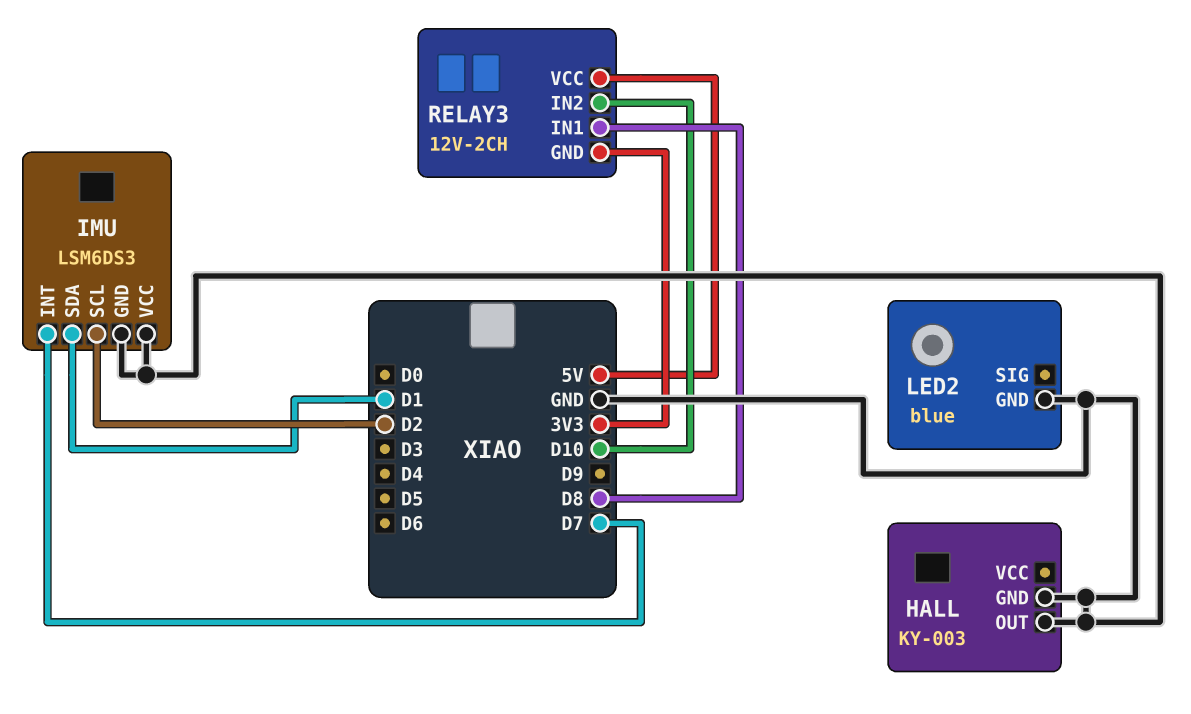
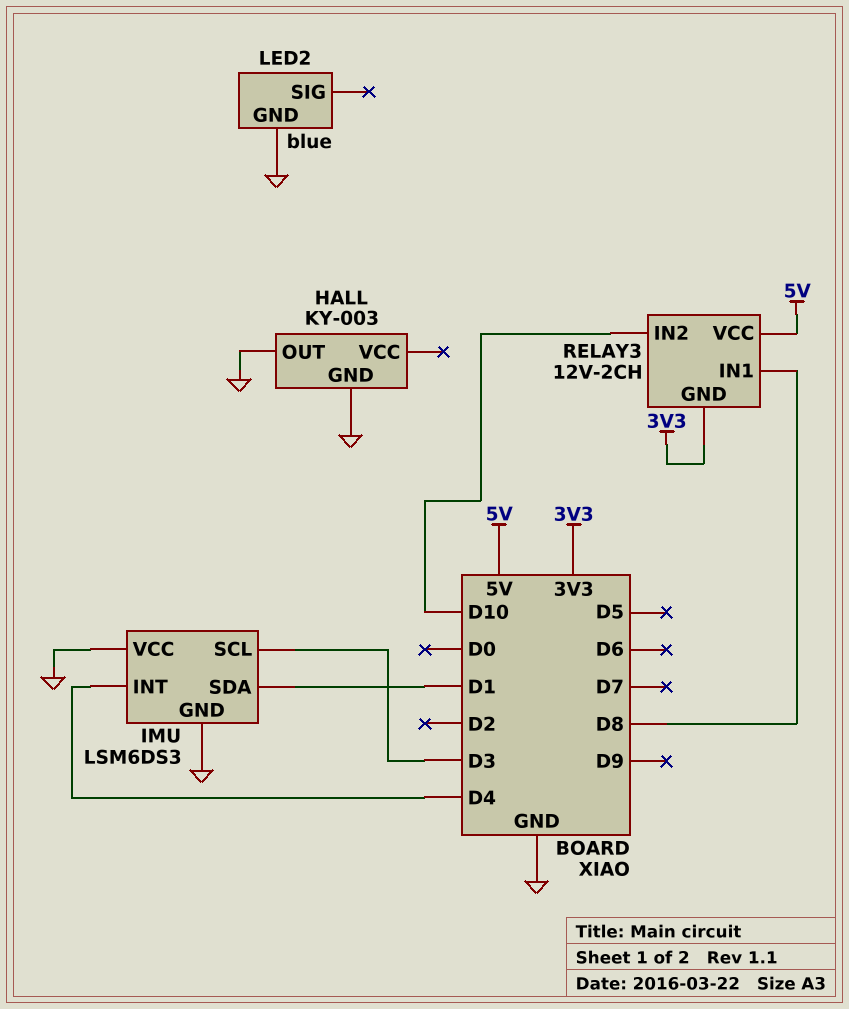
IMU pin INT: D7 -> D4
IMU pin SCL: D2 -> D3

